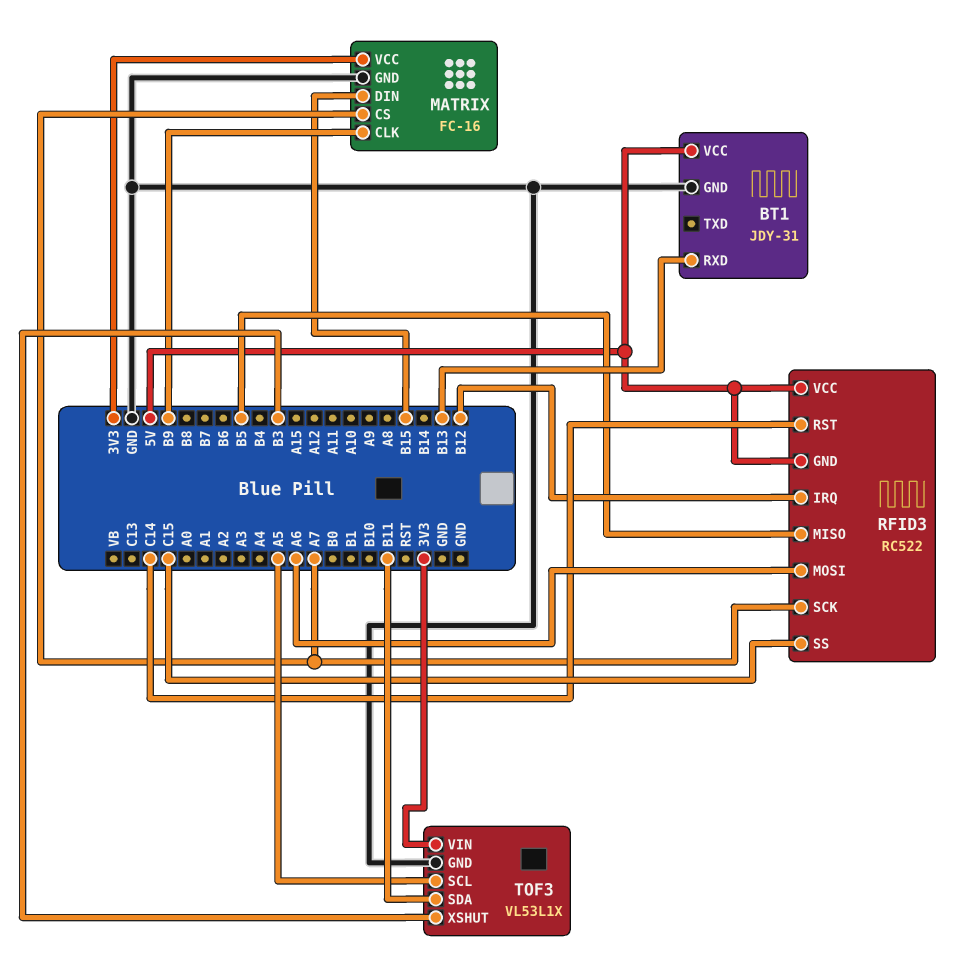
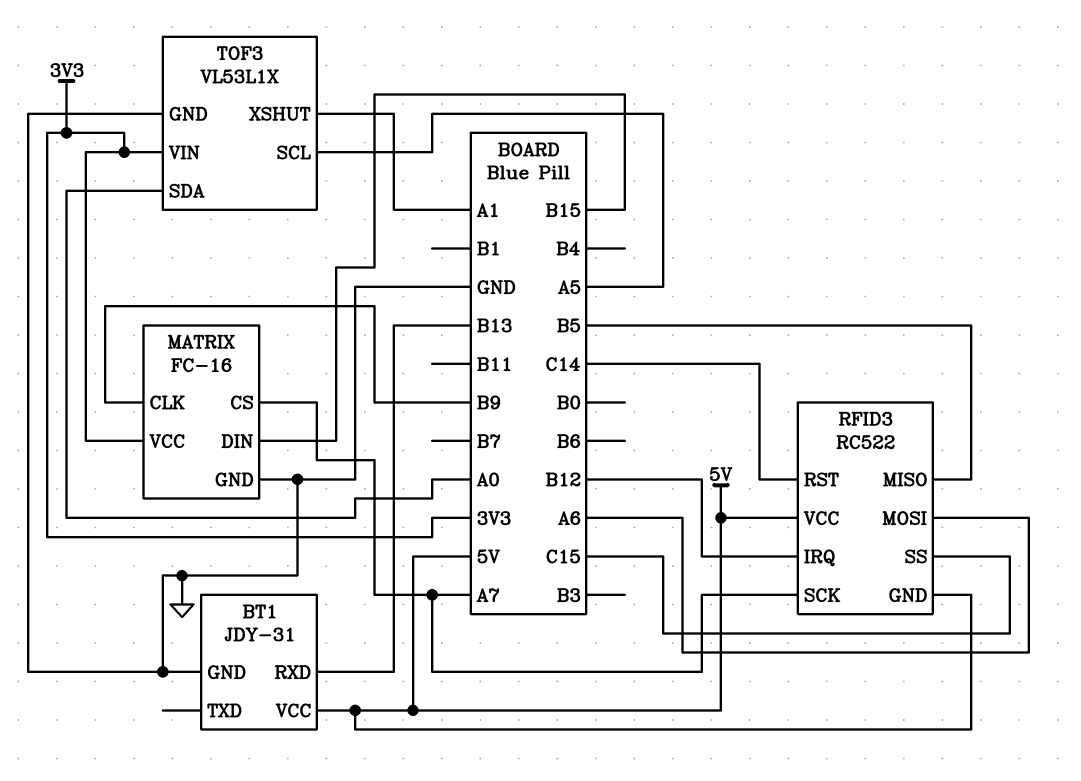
TOF3 pin SDA: B11 -> A0
TOF3 pin XSHUT: B3 -> A1

